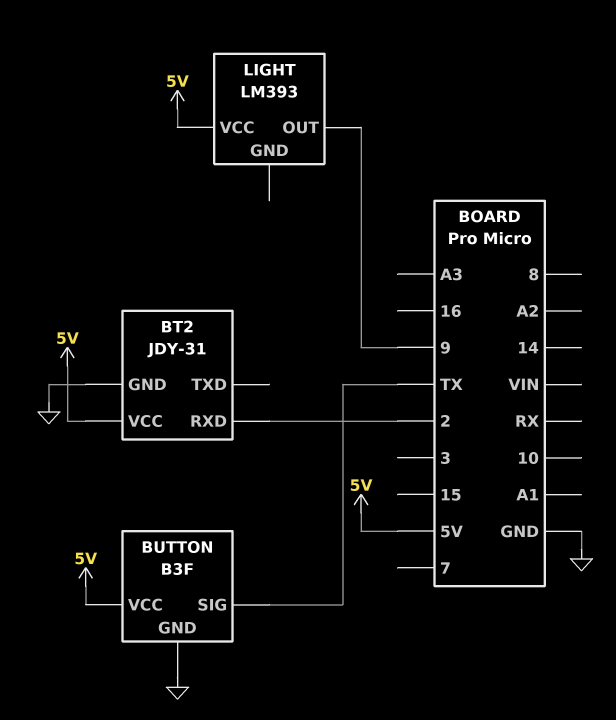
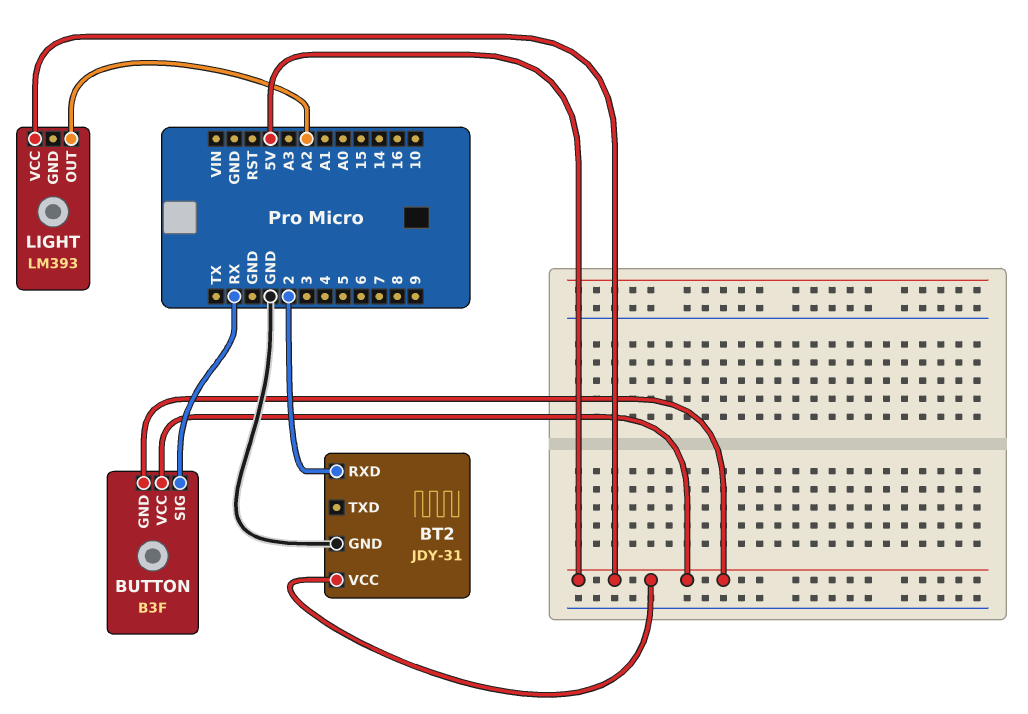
BUTTON pin GND: GND -> 5V
BUTTON pin SIG: TX -> RX
LIGHT pin OUT: 9 -> A2

